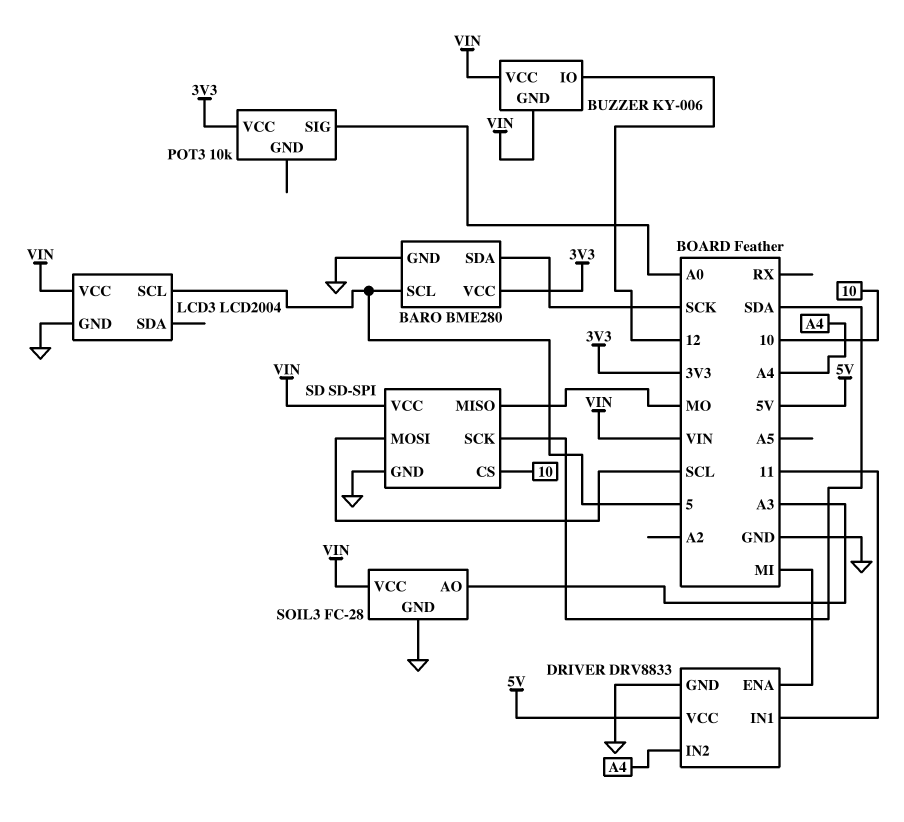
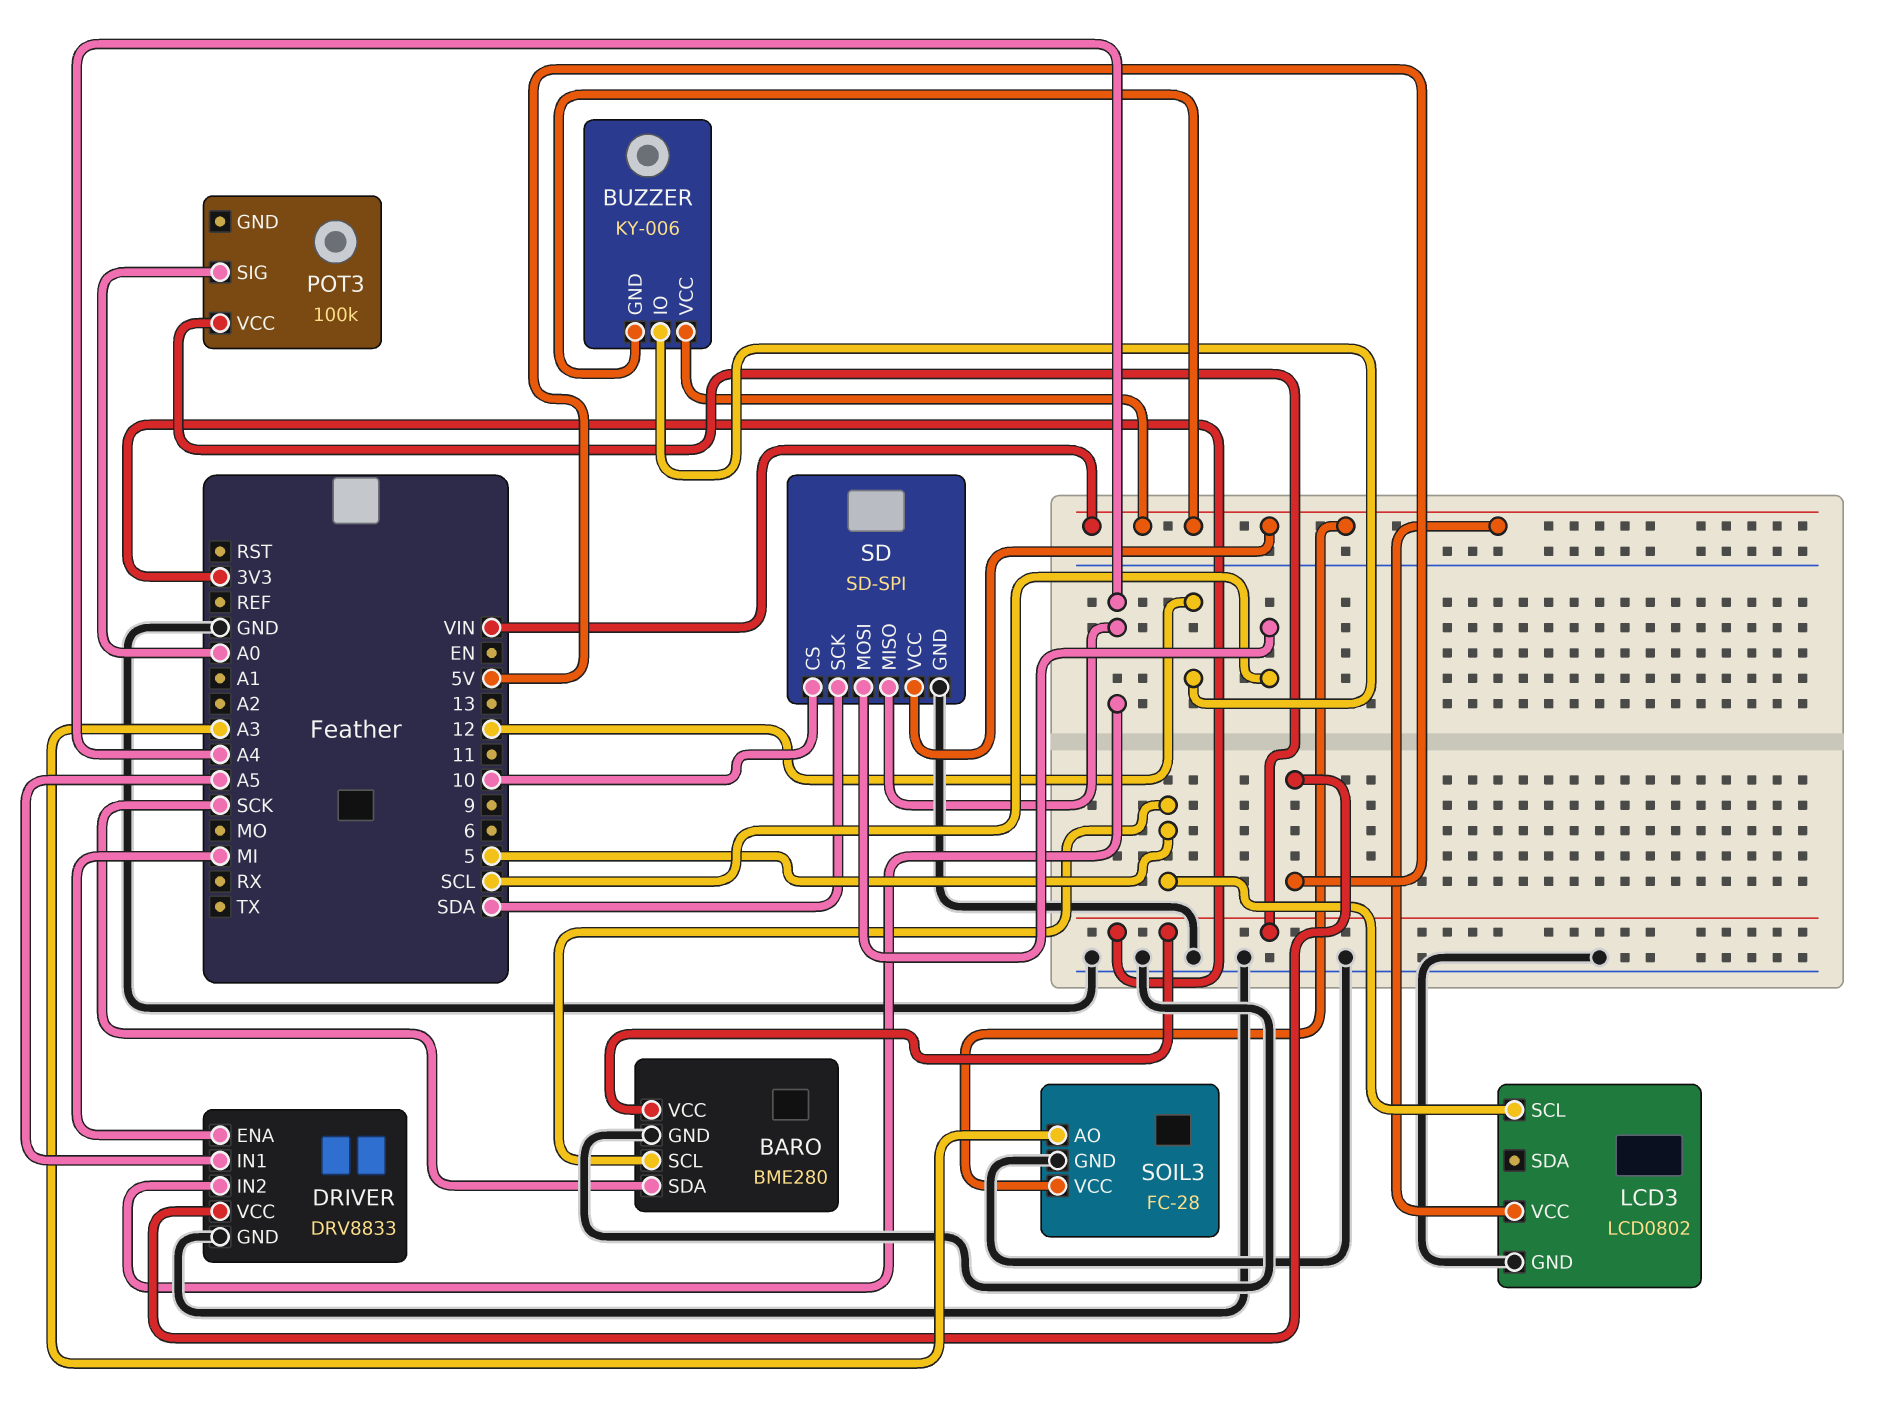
DRIVER pin IN1: 11 -> A5
LCD3: LCD2004 -> LCD0802
POT3: 10k -> 100k
SD pin MISO: MO -> A4

